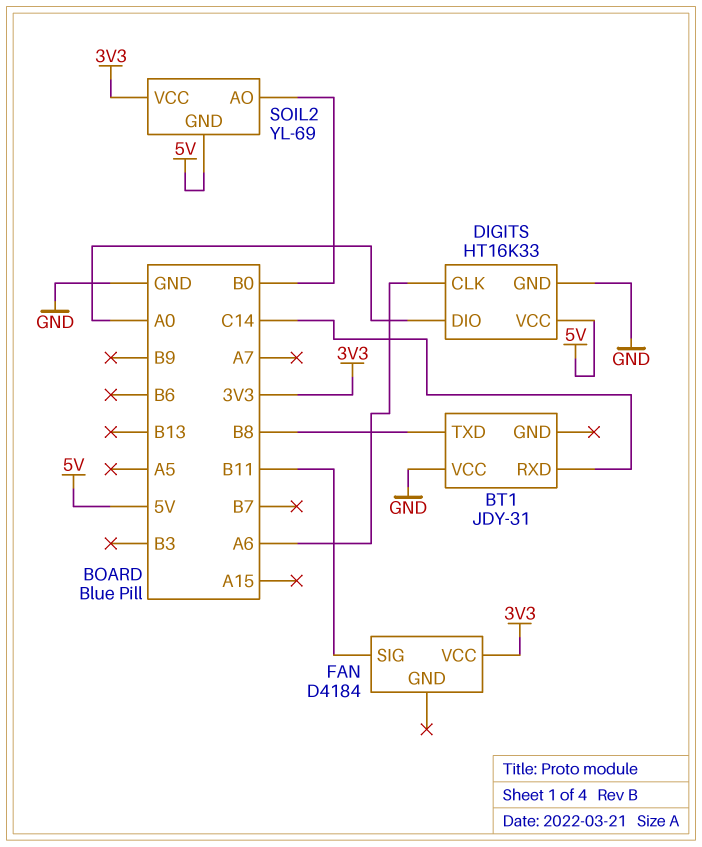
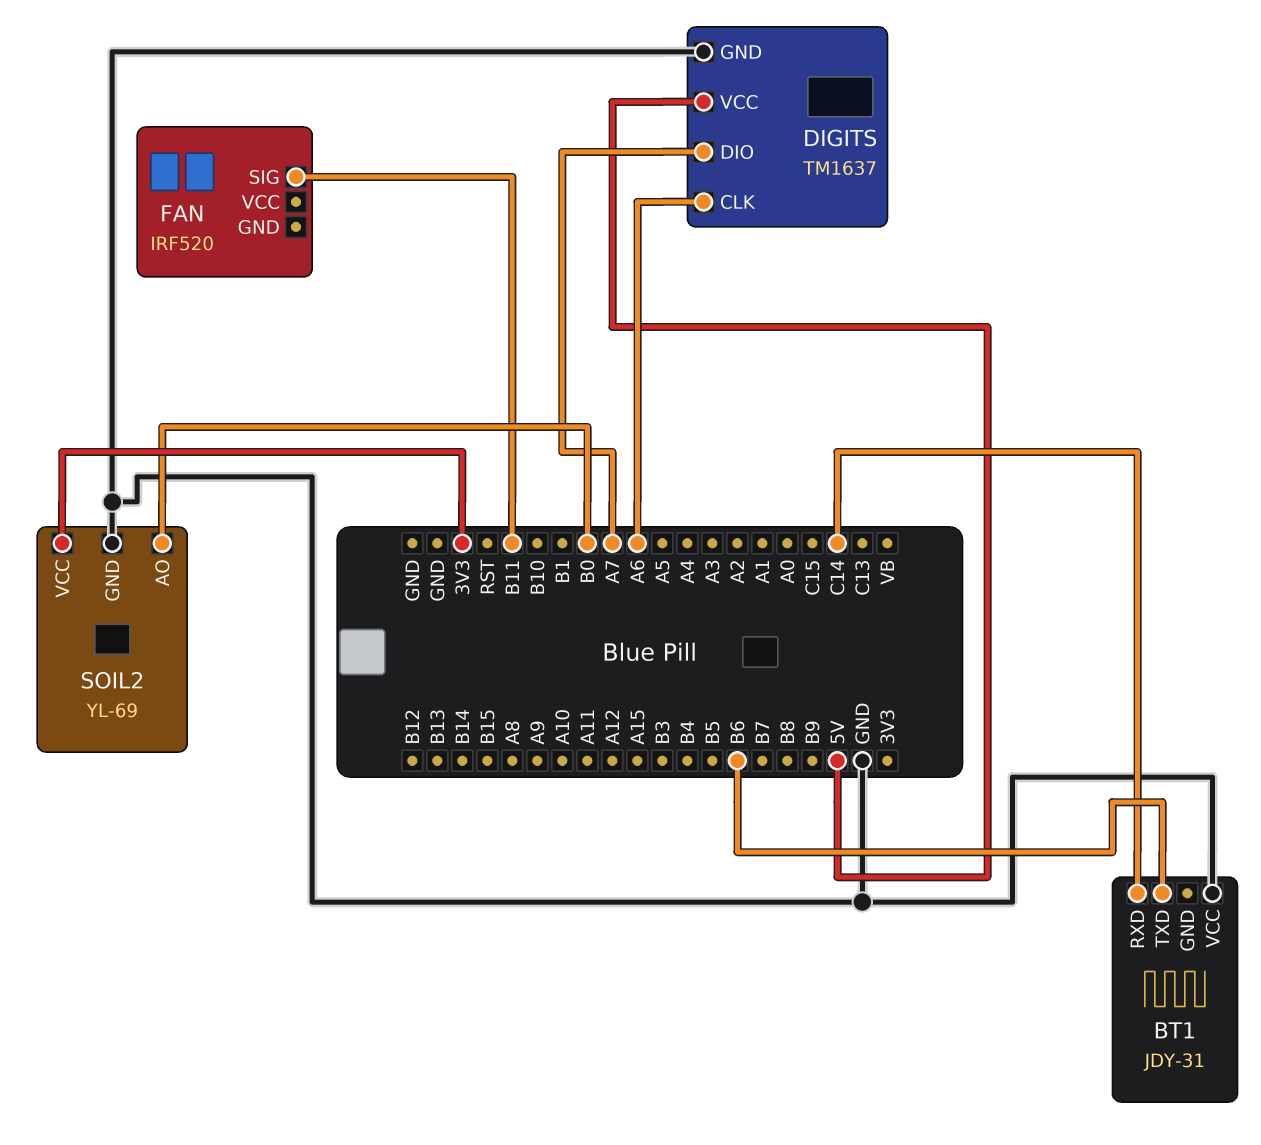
BT1 pin TXD: B8 -> B6
DIGITS: HT16K33 -> TM1637
DIGITS pin DIO: A0 -> A7
FAN: D4184 -> IRF520
FAN pin VCC: 3V3 -> none
SOIL2 pin GND: 5V -> GND

